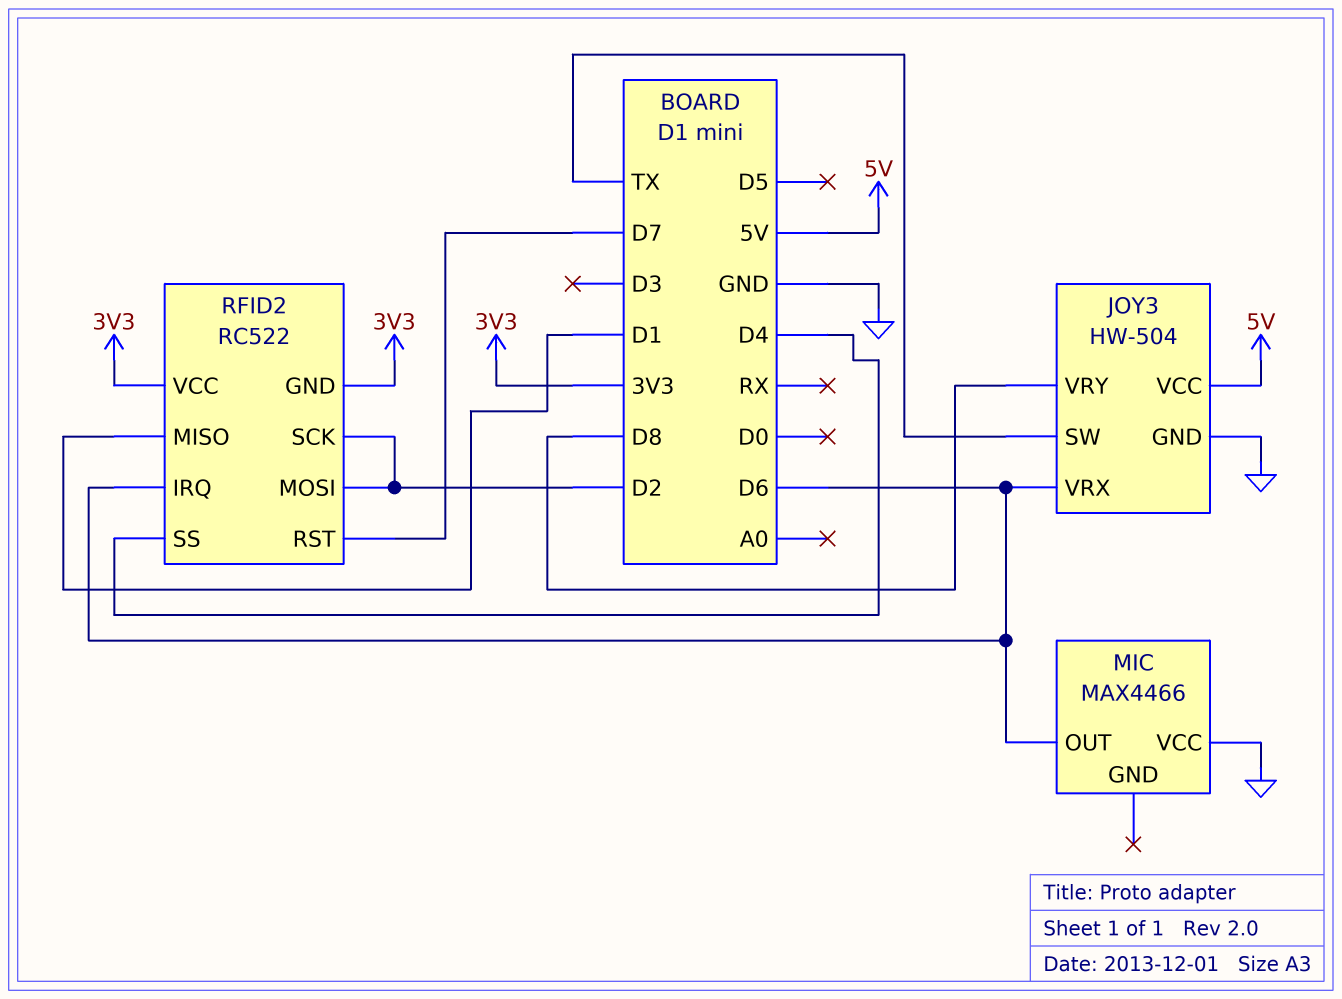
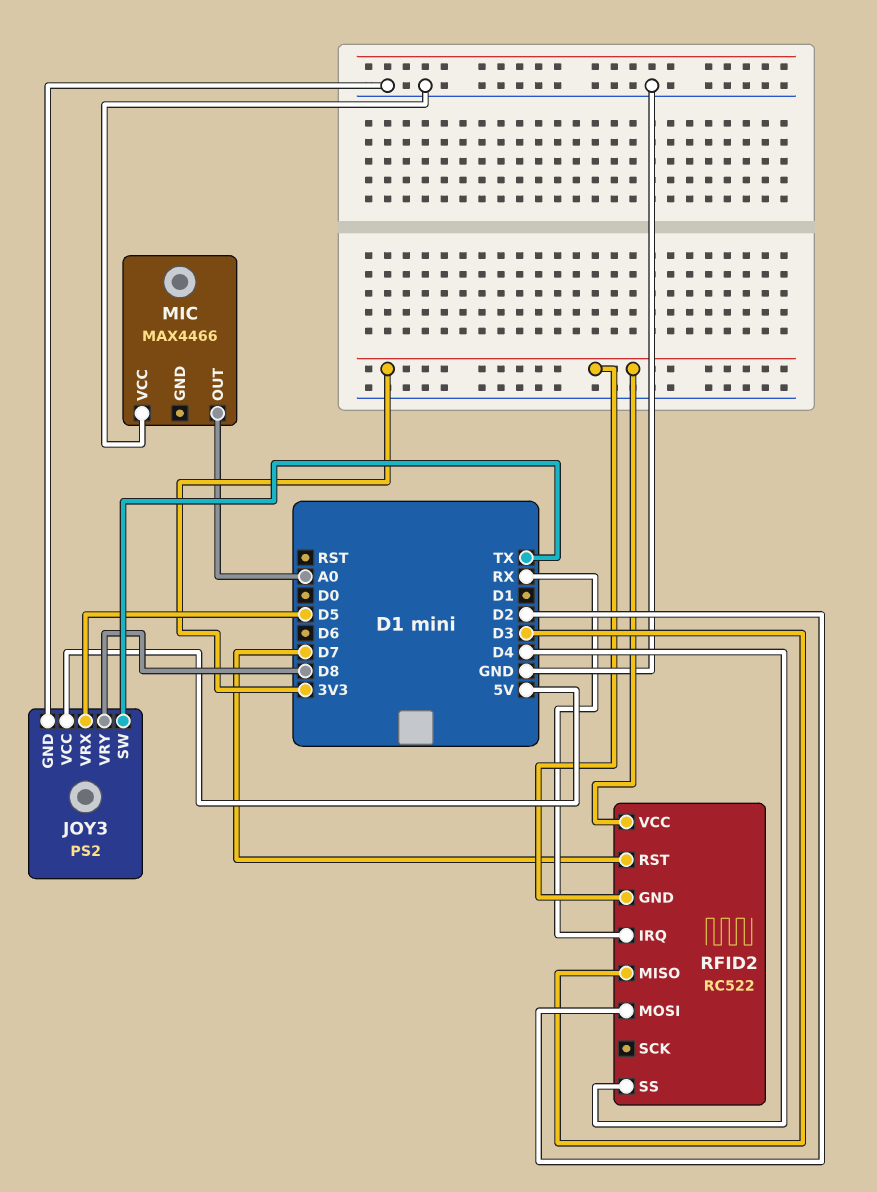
JOY3: HW-504 -> PS2
JOY3 pin VRX: D6 -> D5
MIC pin OUT: D6 -> A0
RFID2 pin IRQ: D6 -> RX
RFID2 pin MISO: D1 -> D3
RFID2 pin SCK: D2 -> none

